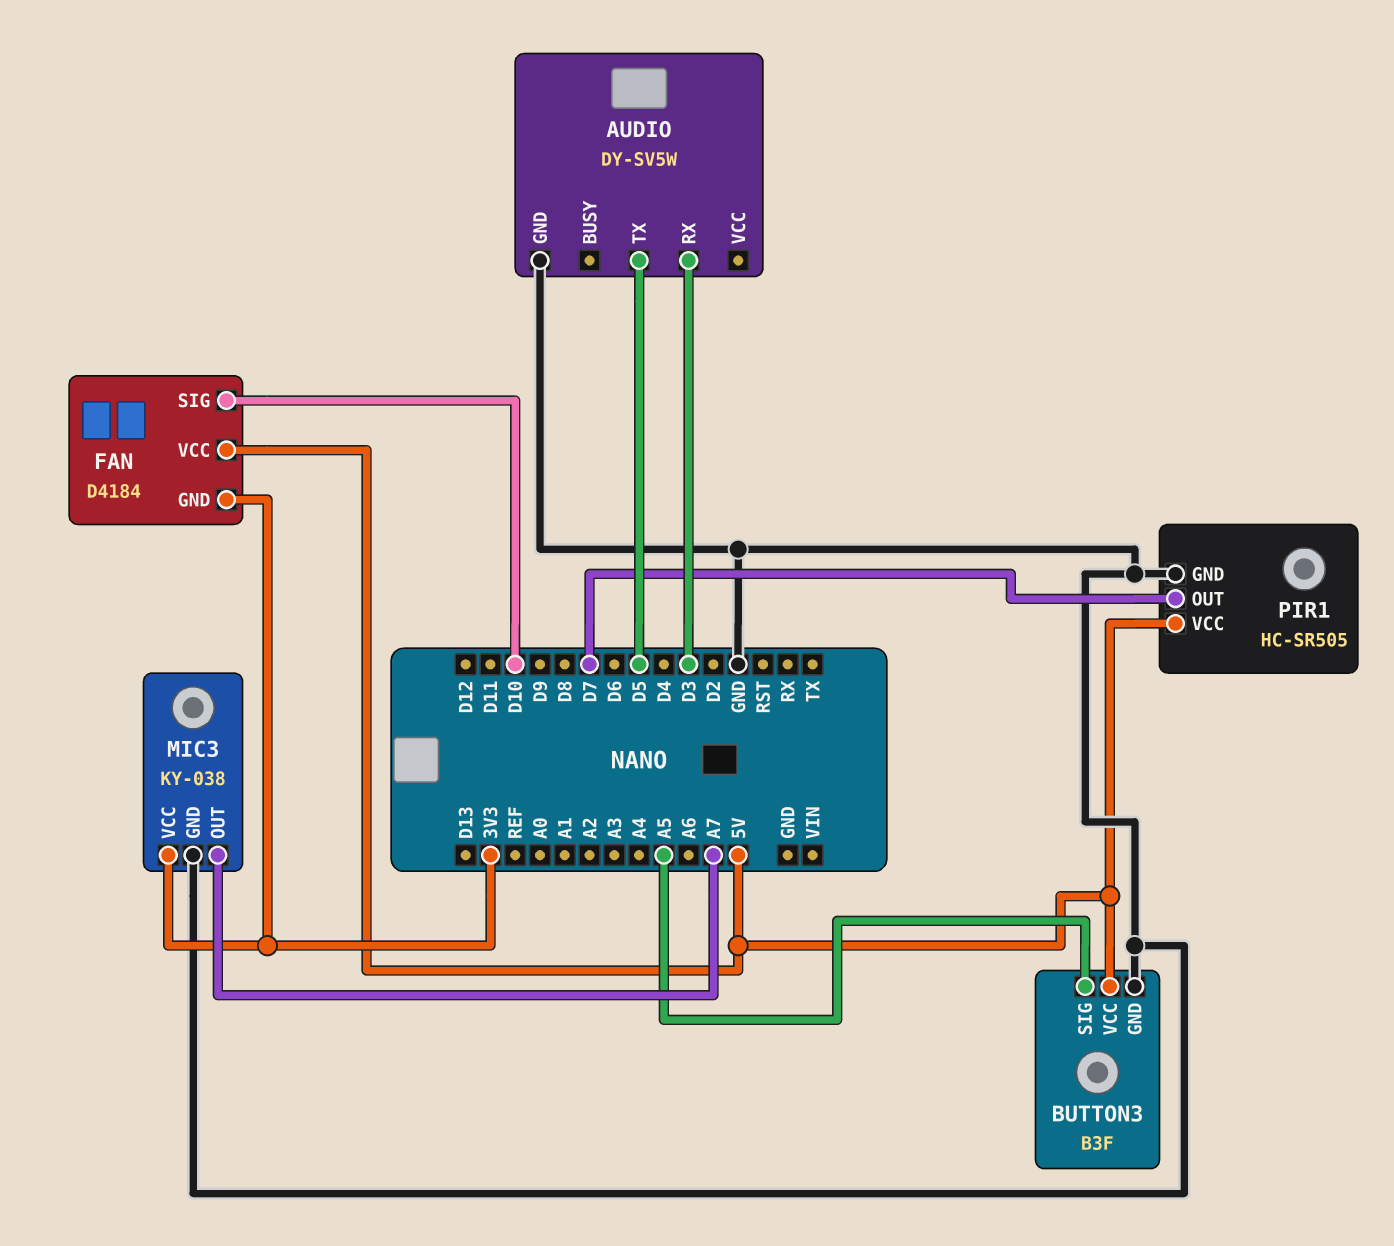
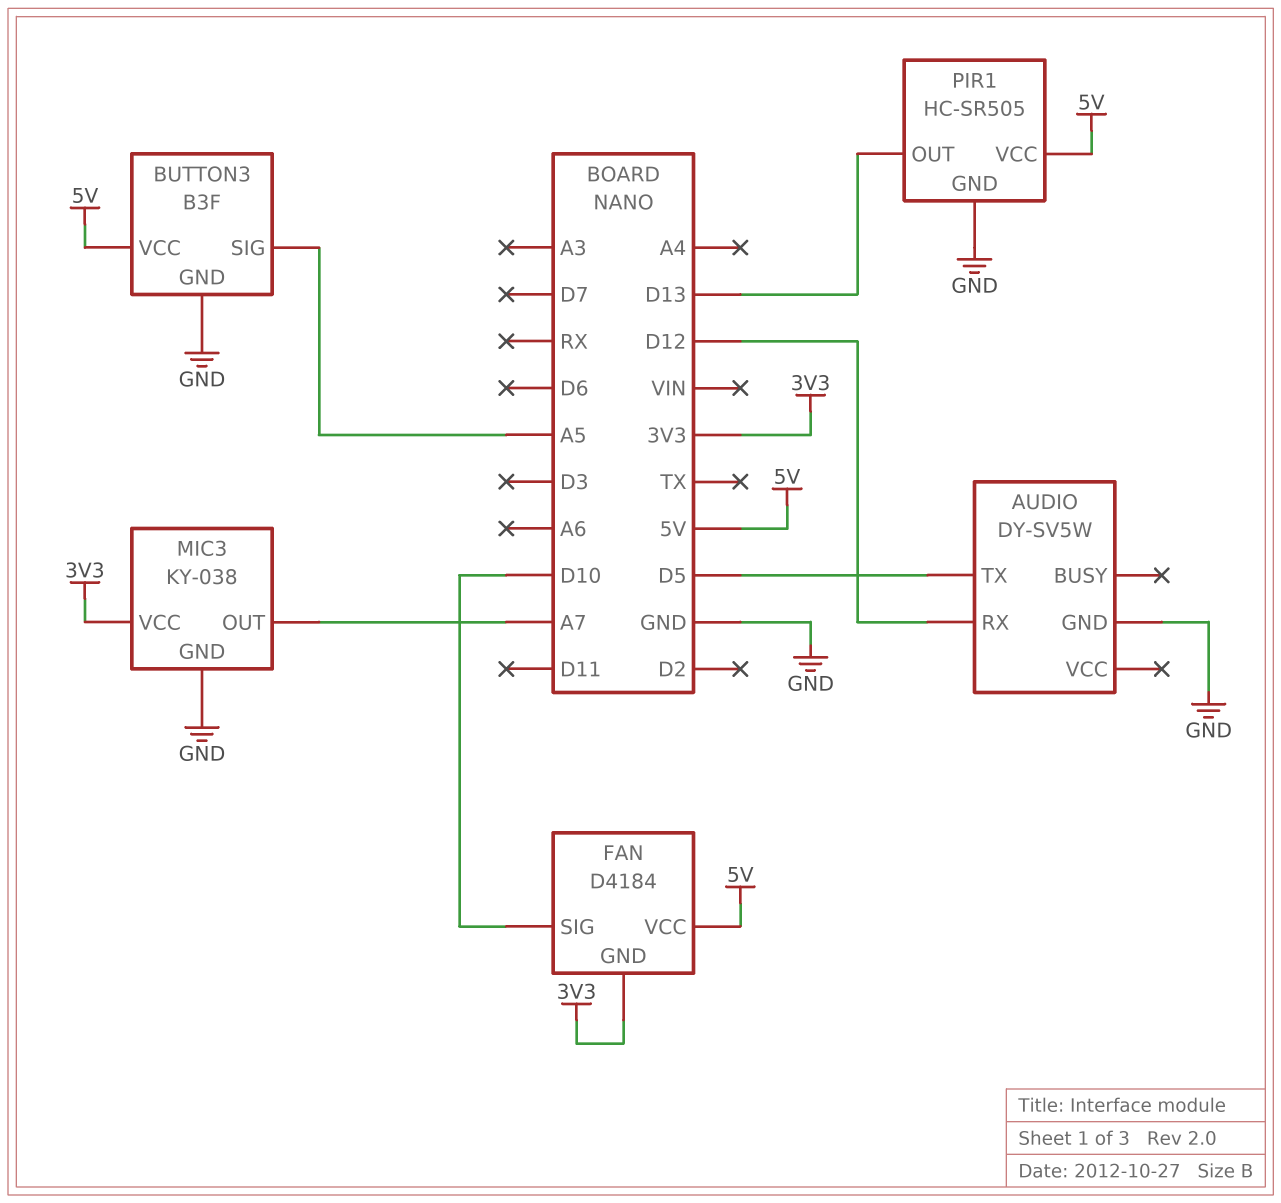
AUDIO pin RX: D3 -> D12
PIR1 pin OUT: D7 -> D13

